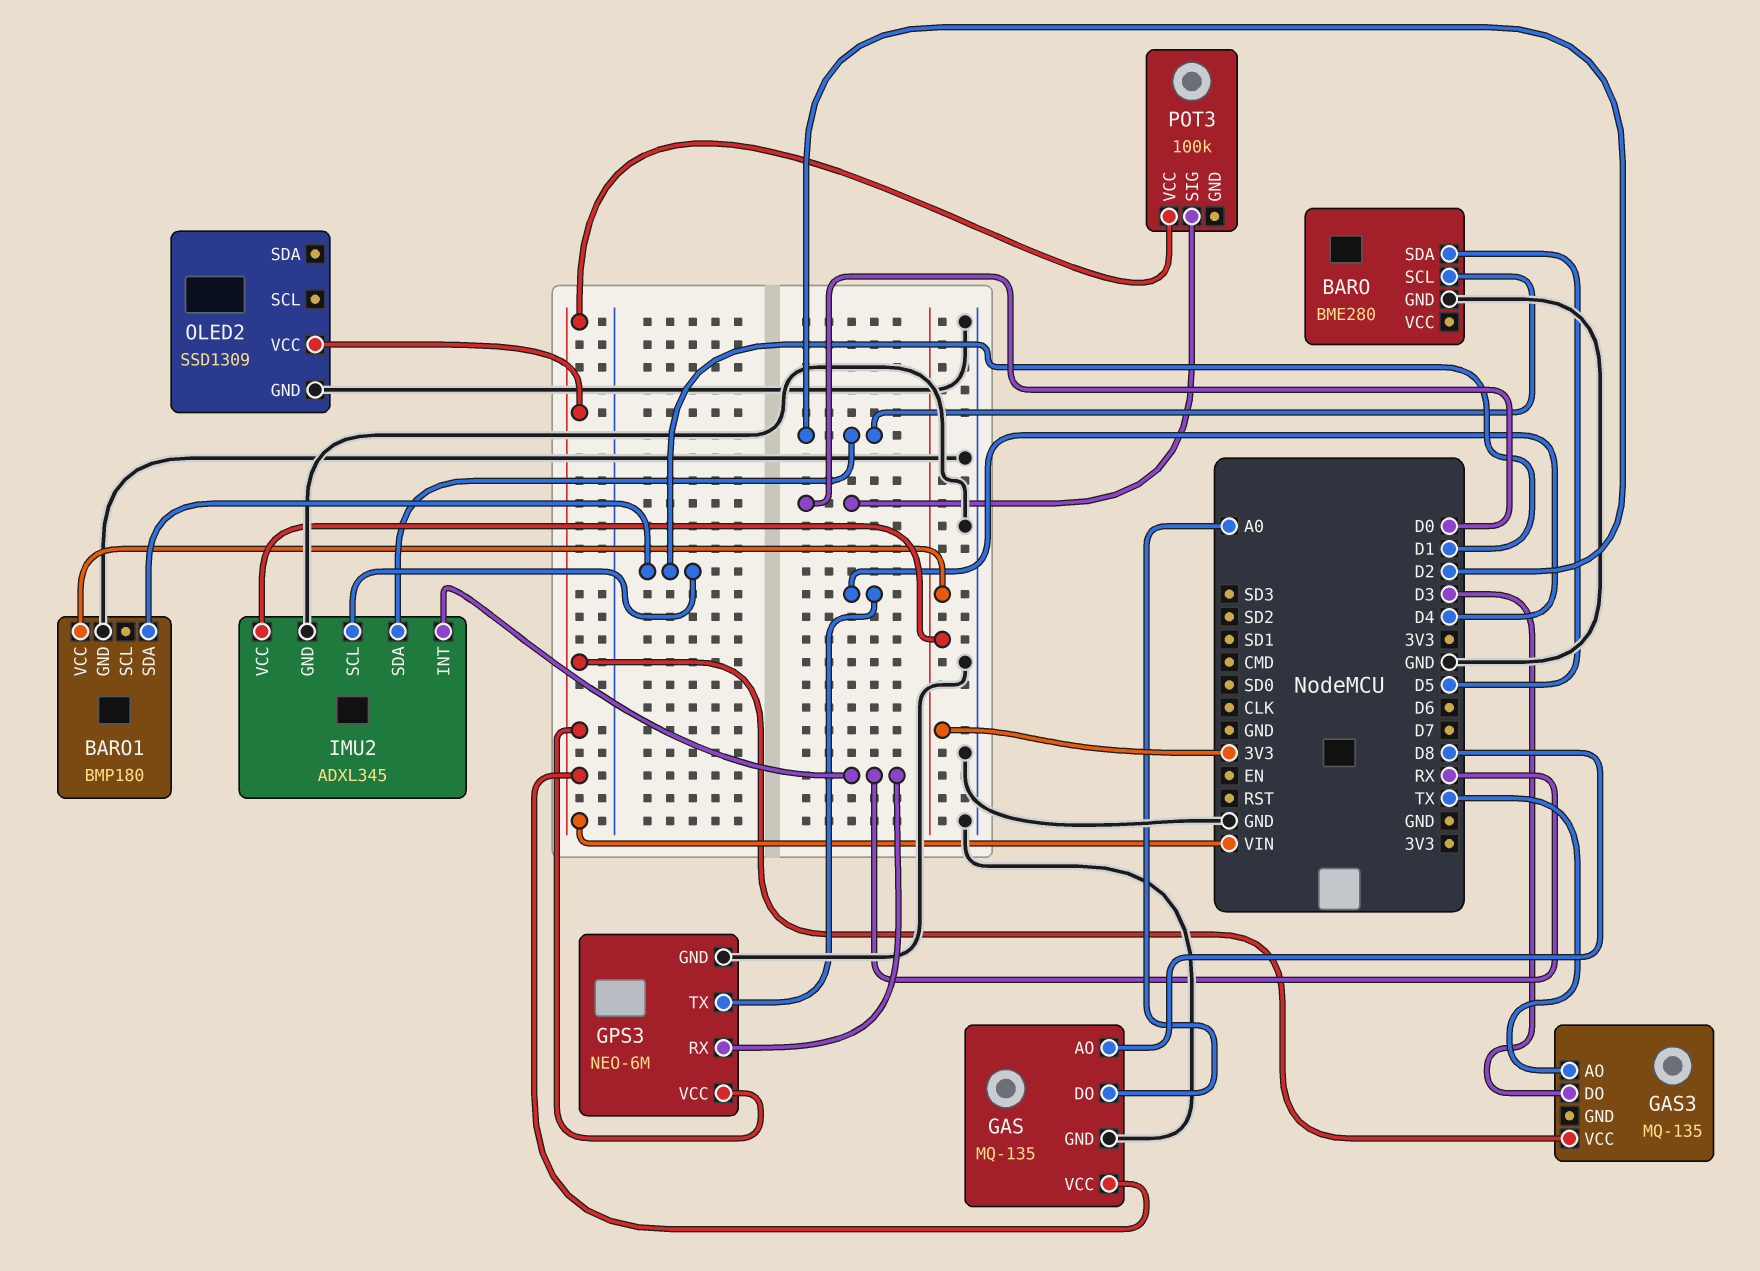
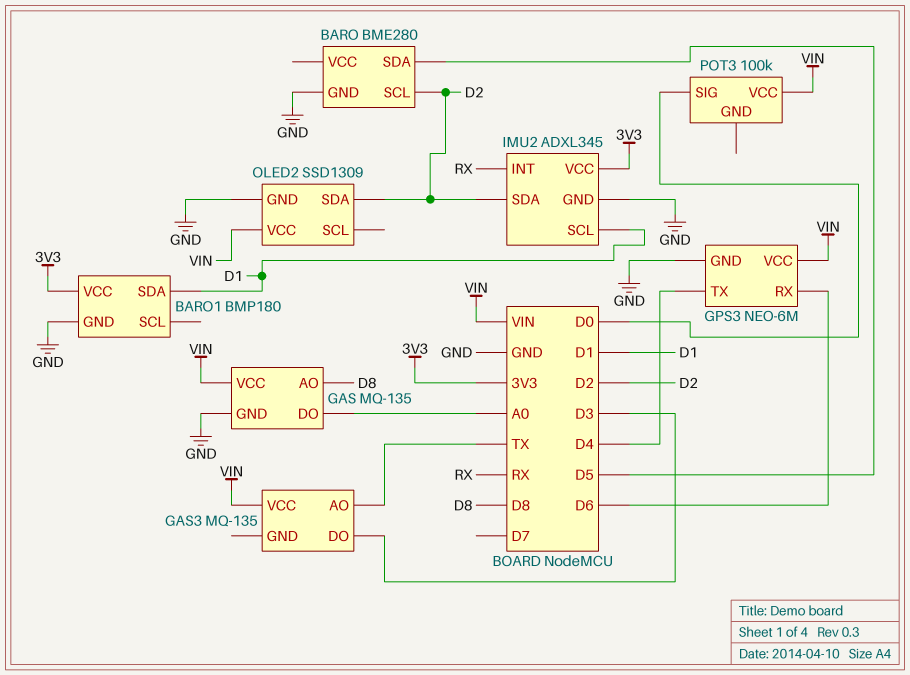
GPS3 pin RX: RX -> D6
OLED2 pin SDA: none -> D2

